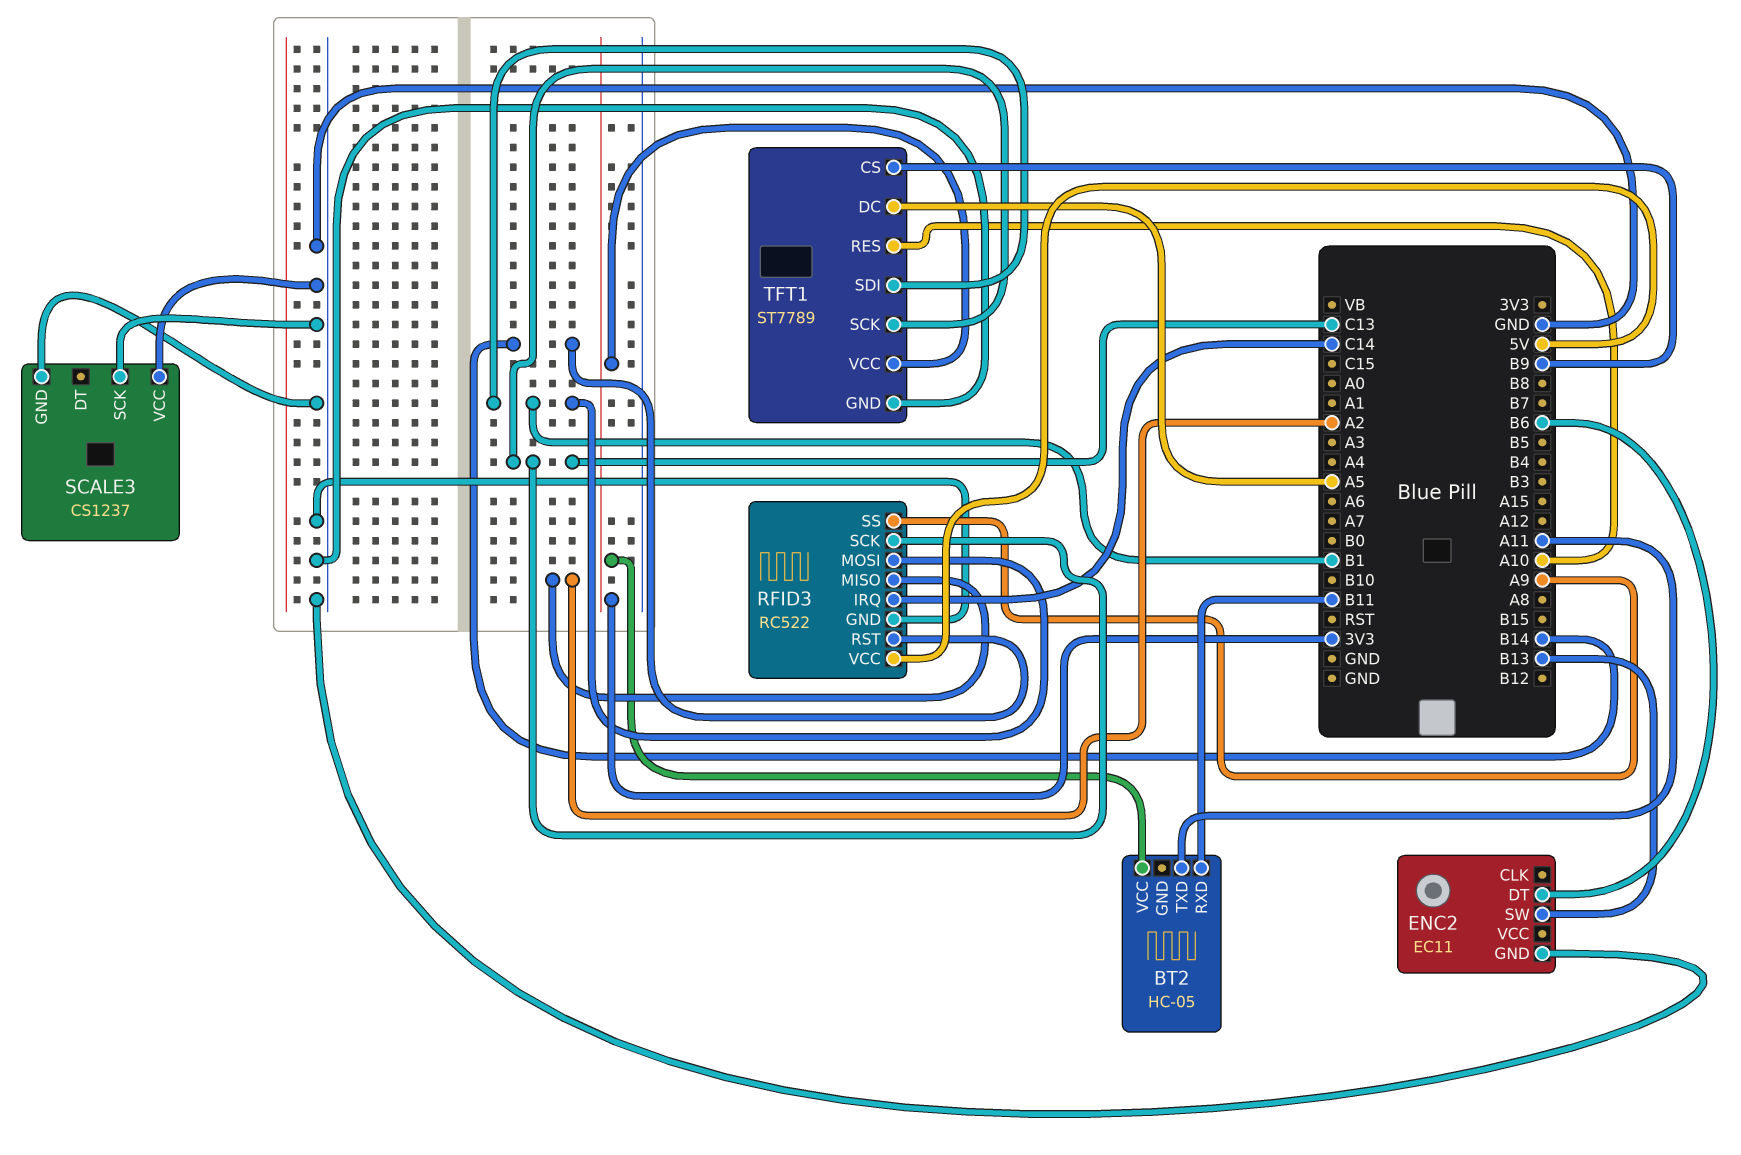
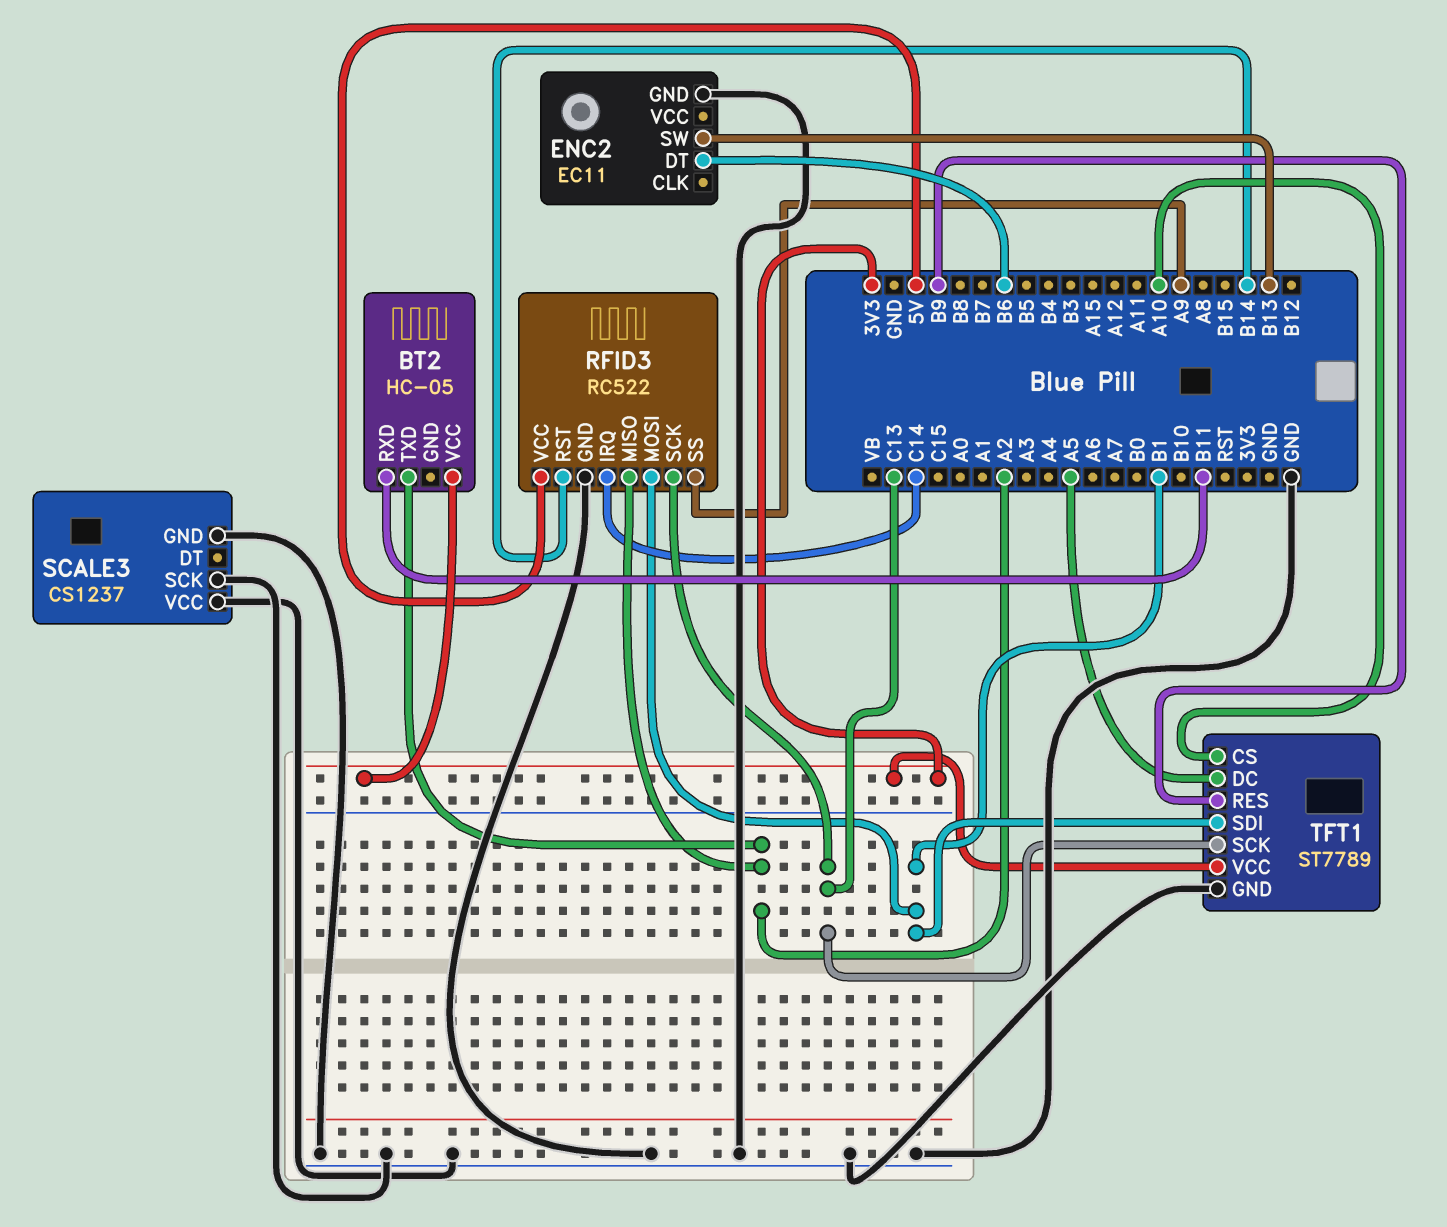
BT2 pin TXD: A11 -> A2
TFT1 pin CS: B9 -> A10
TFT1 pin RES: A10 -> B9

